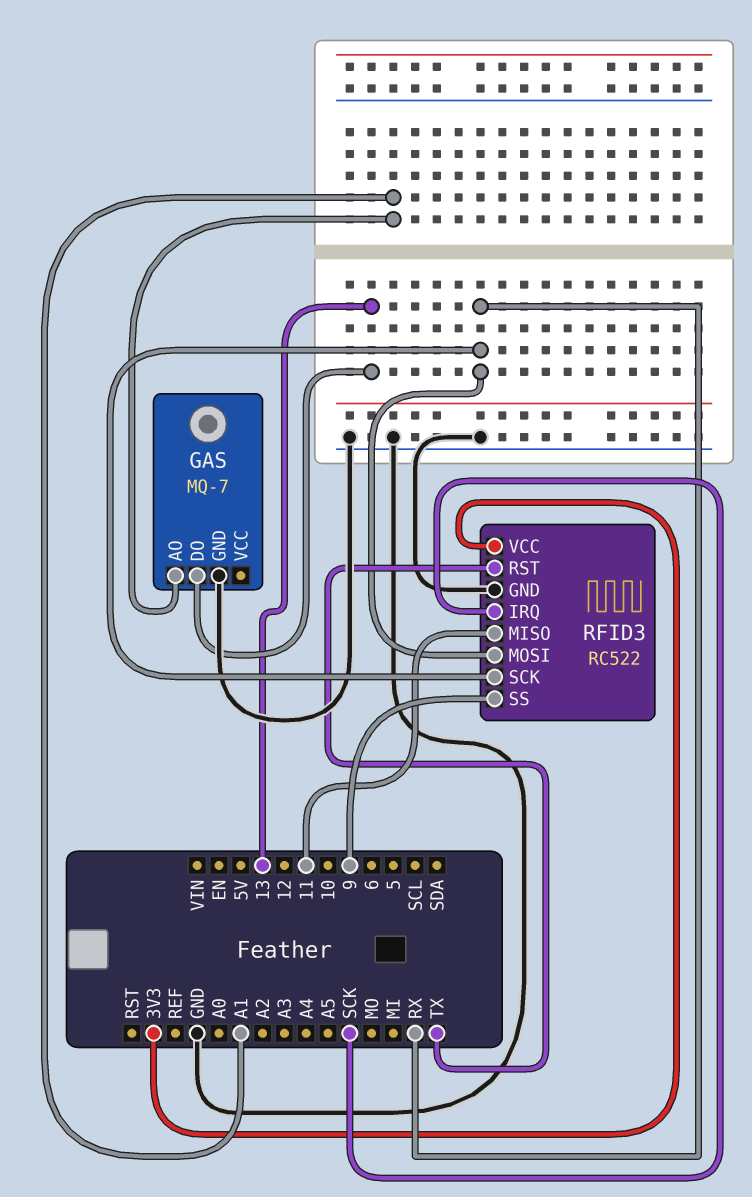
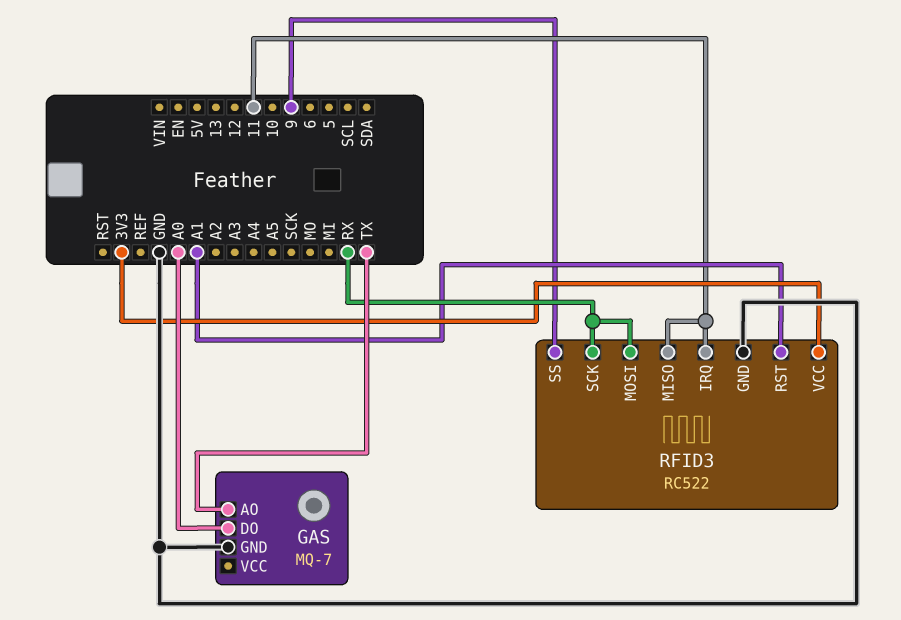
GAS pin AO: A1 -> TX
GAS pin DO: 13 -> A0
RFID3 pin IRQ: SCK -> 11
RFID3 pin RST: TX -> A1

